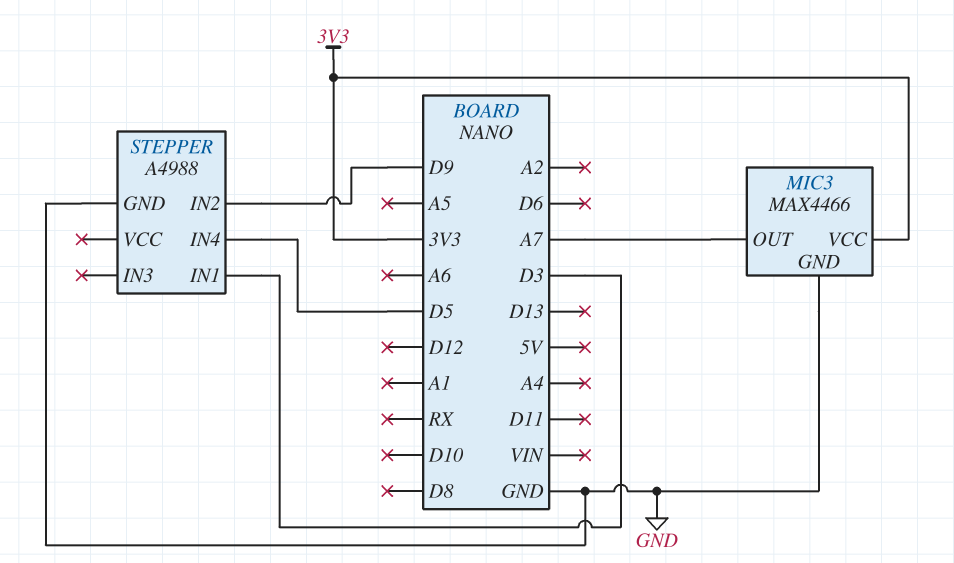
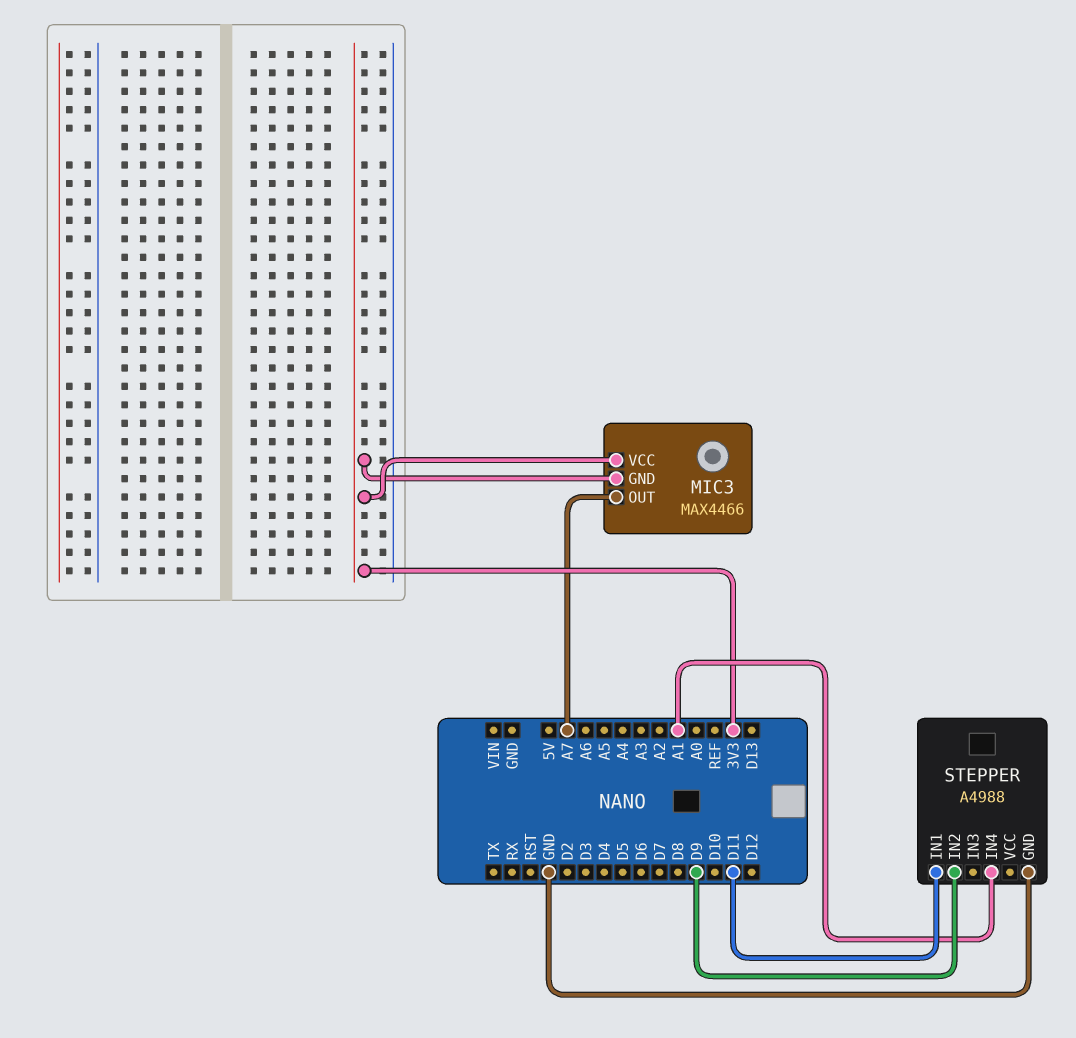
MIC3 pin GND: GND -> 3V3
STEPPER pin IN1: D3 -> D11
STEPPER pin IN4: D5 -> A1

